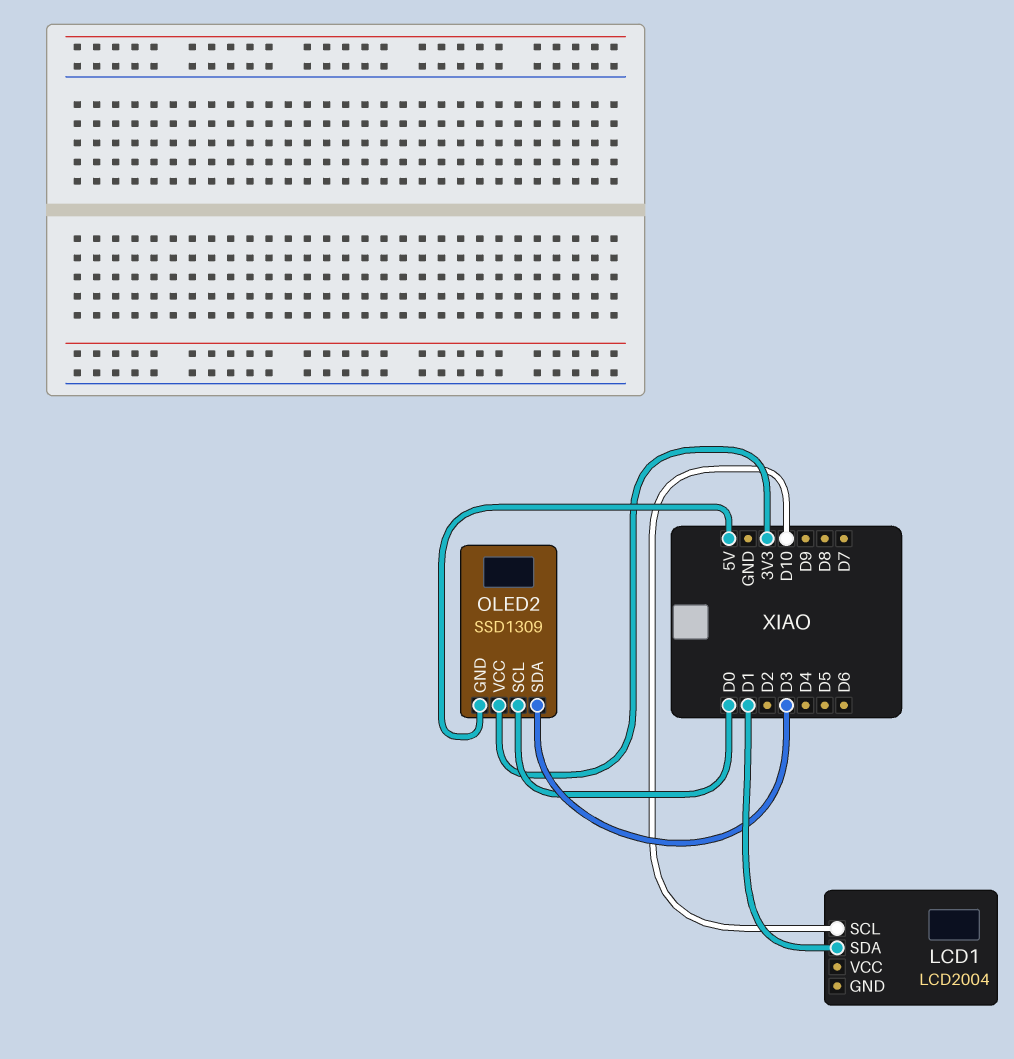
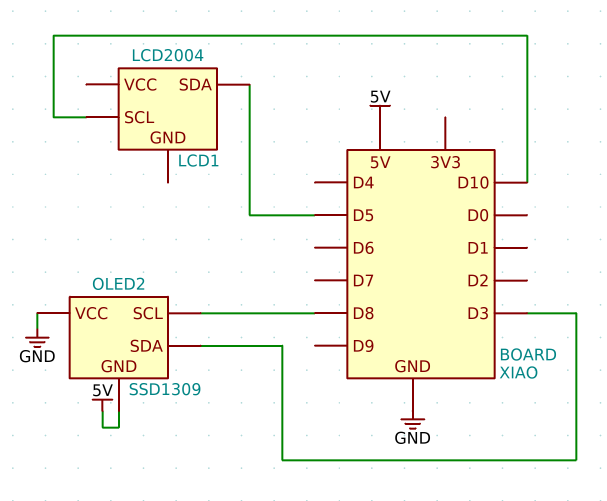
LCD1 pin SDA: D1 -> D5
OLED2 pin SCL: D0 -> D8
OLED2 pin VCC: 3V3 -> GND

